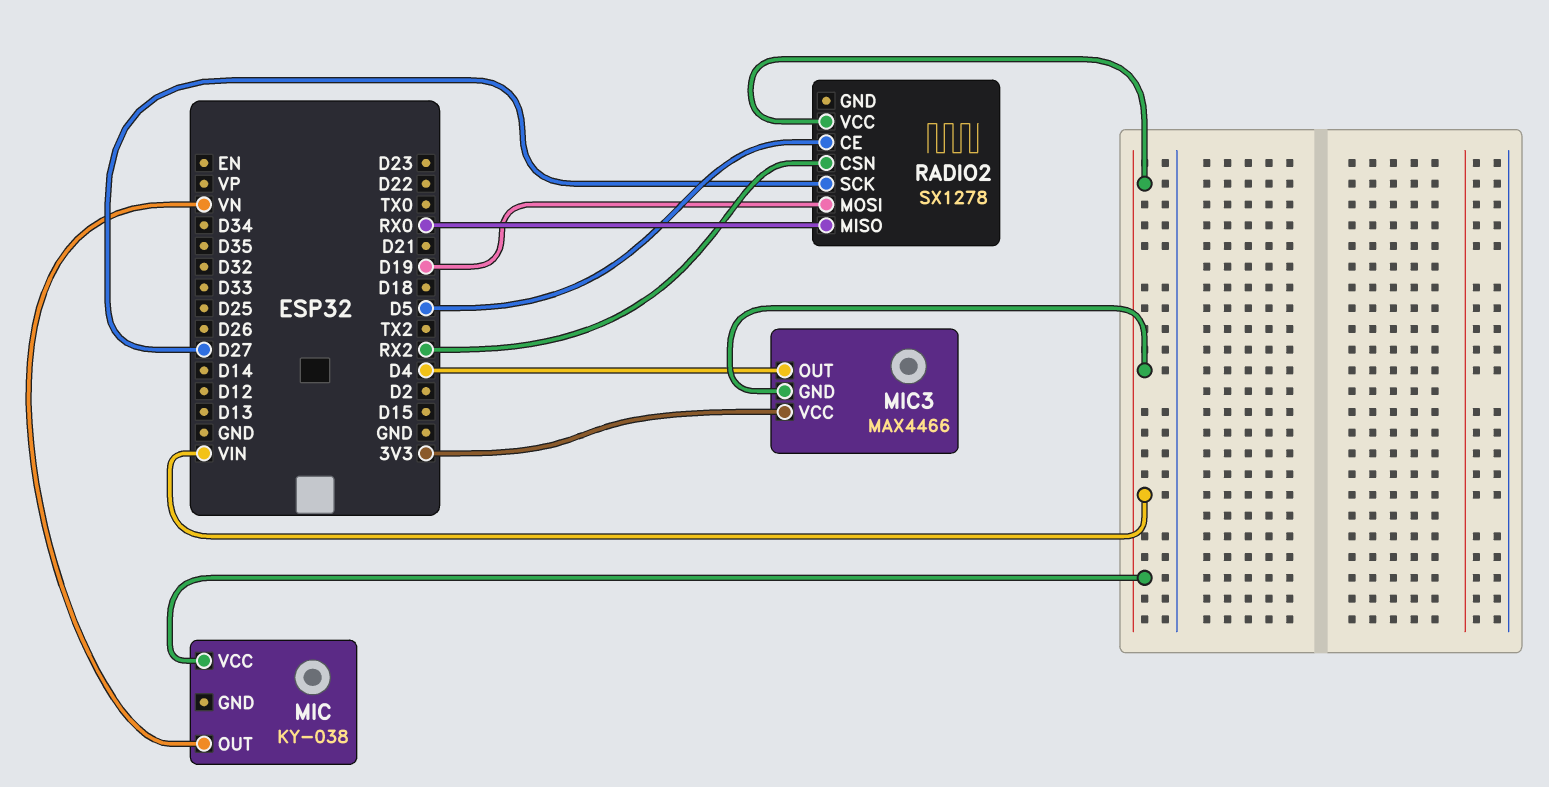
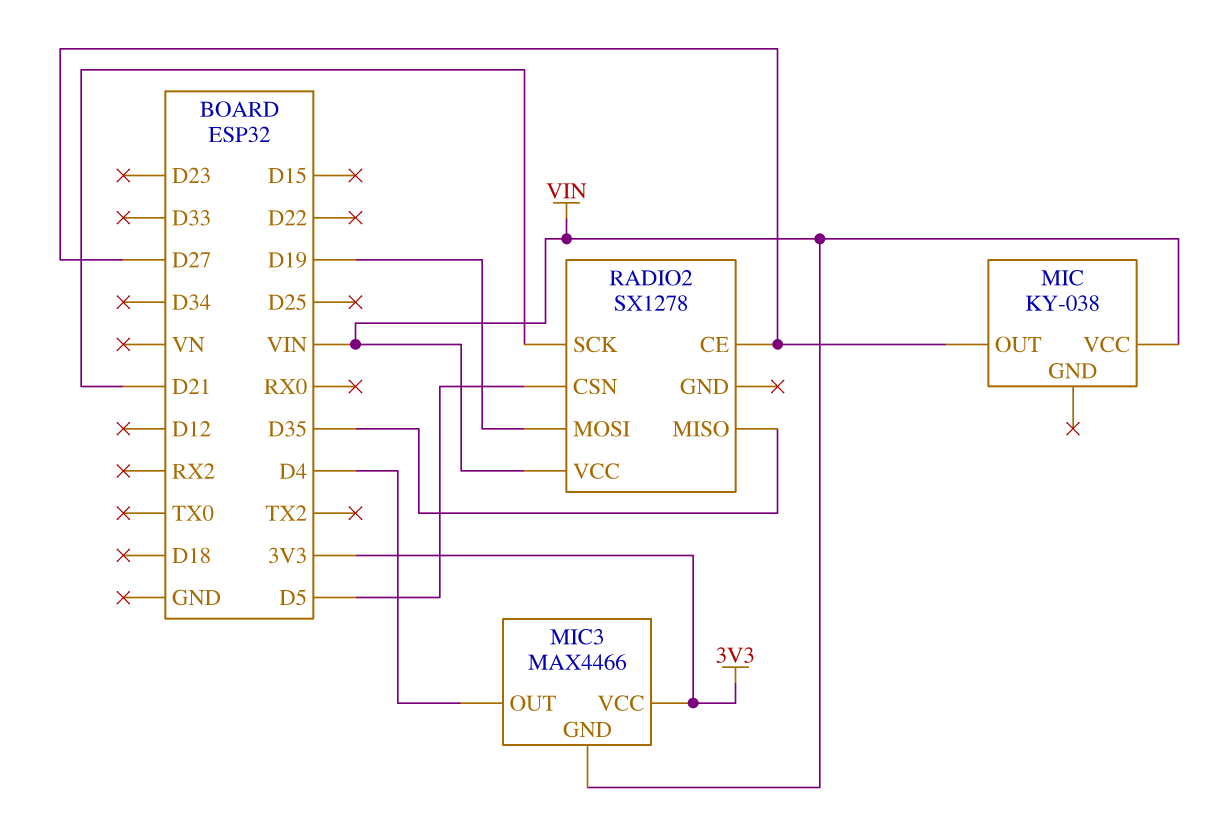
MIC pin OUT: VN -> D27
RADIO2 pin CE: D5 -> D27
RADIO2 pin CSN: RX2 -> D5
RADIO2 pin MISO: RX0 -> D35
RADIO2 pin SCK: D27 -> D21

